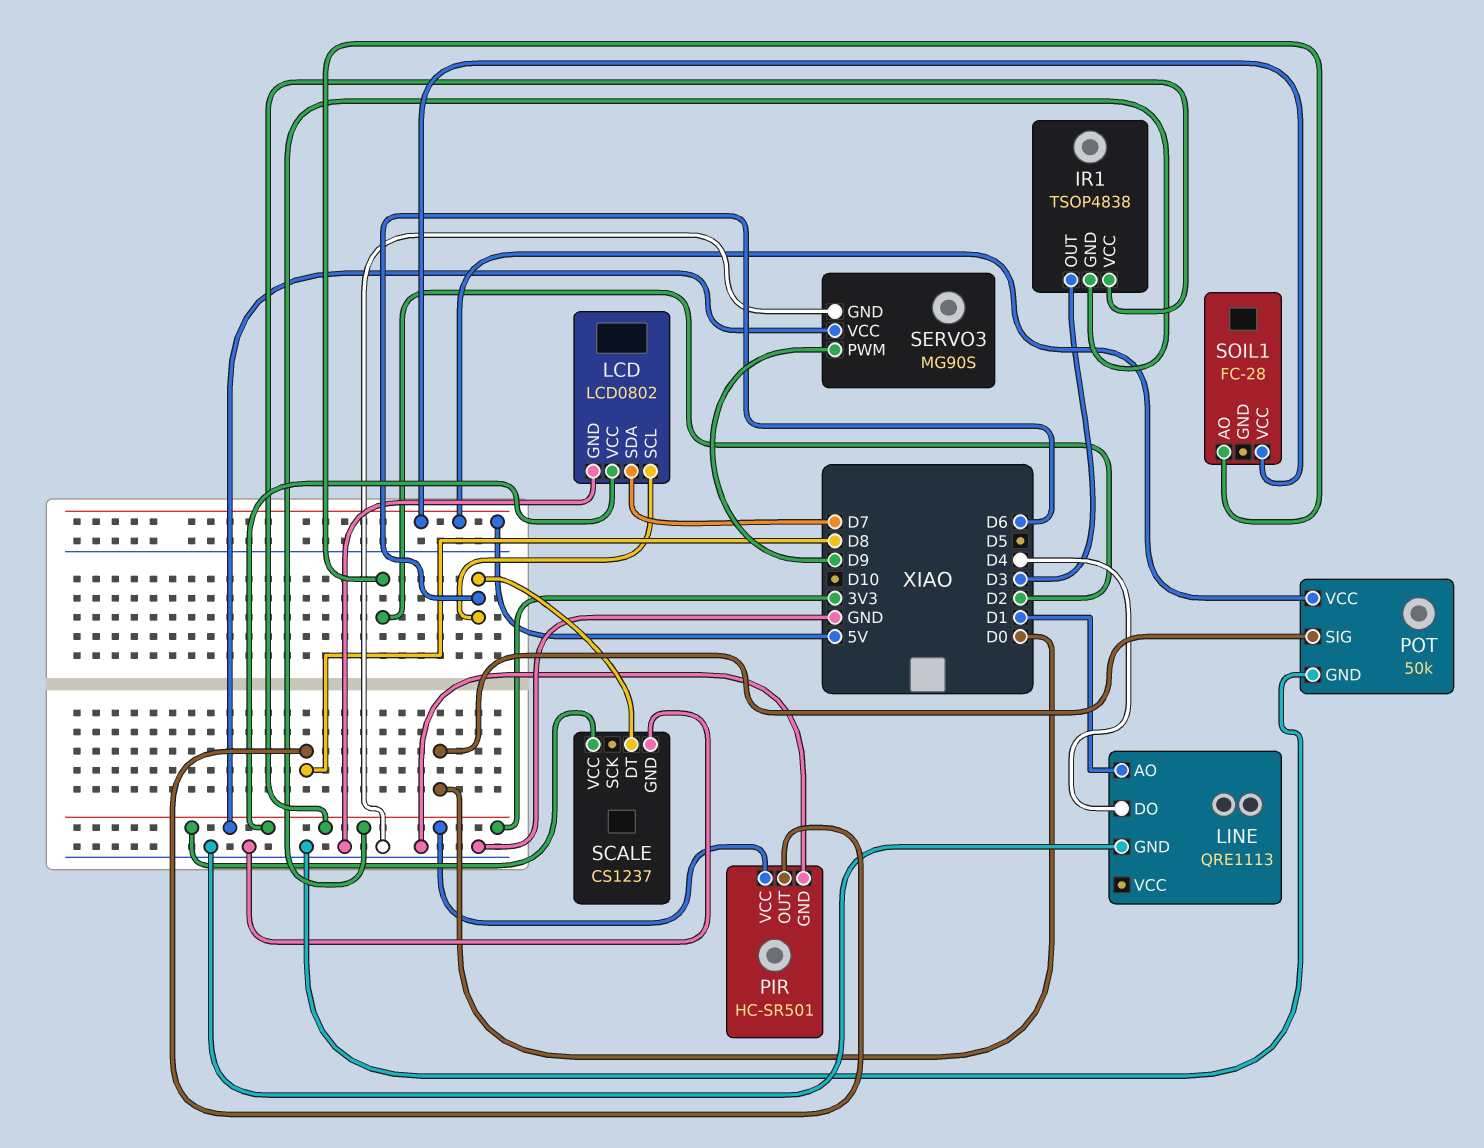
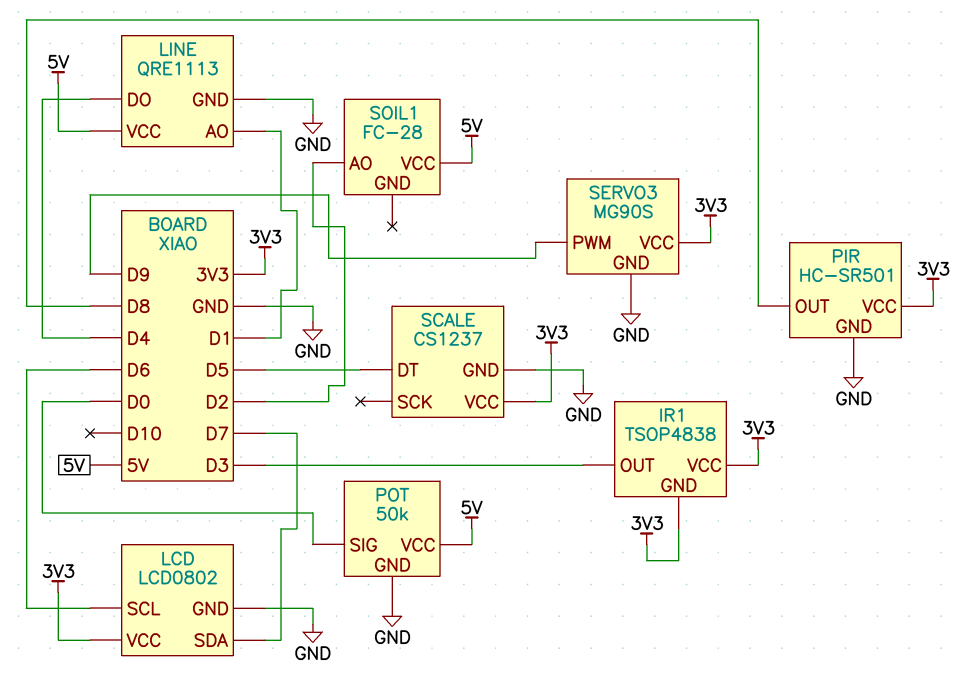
LINE pin VCC: none -> 5V
SCALE pin DT: D6 -> D5

